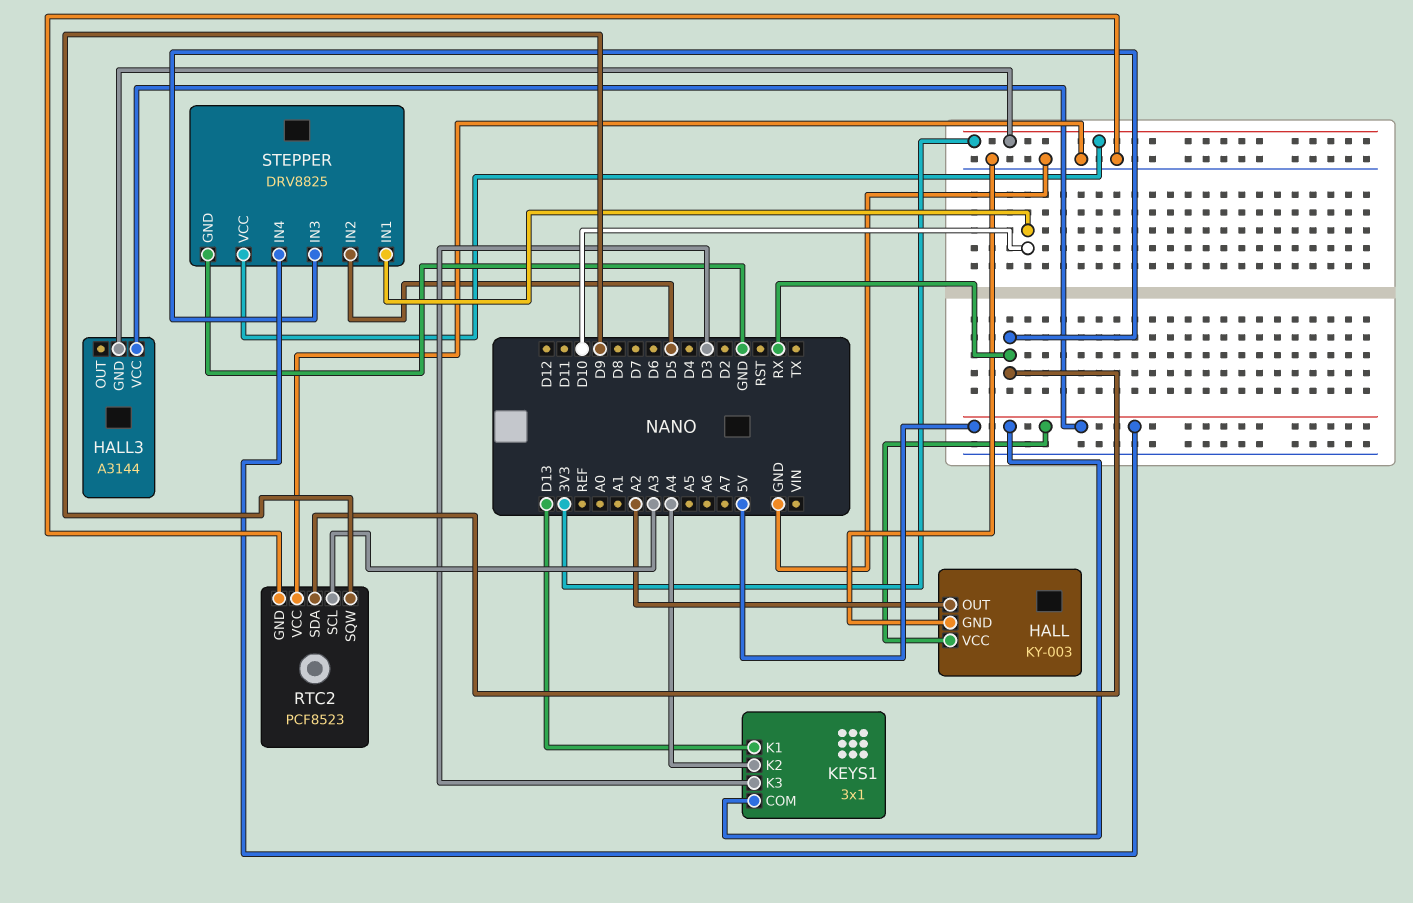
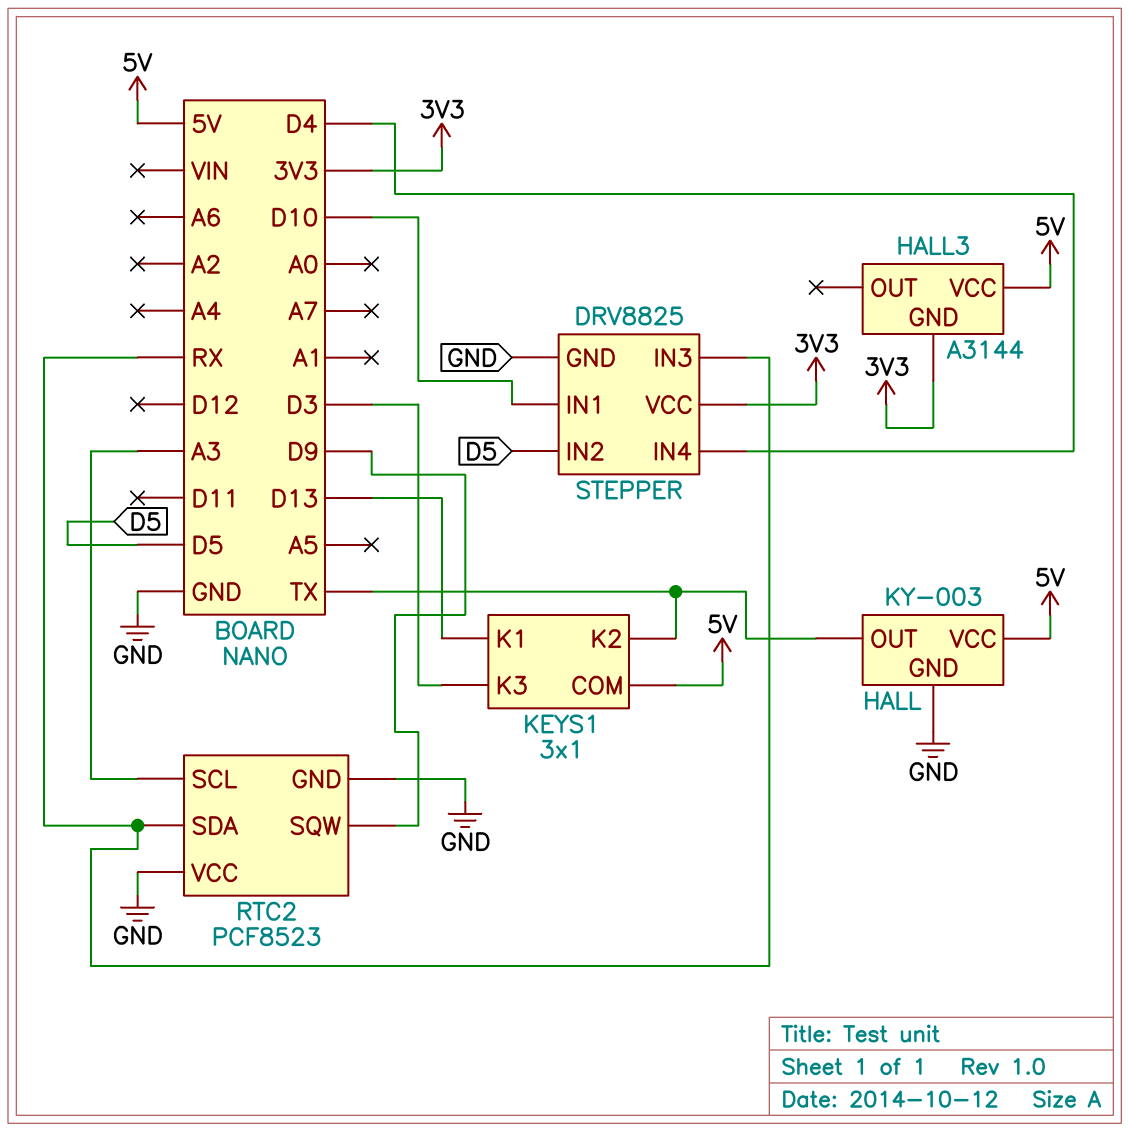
HALL pin OUT: A2 -> TX
KEYS1 pin K2: A4 -> TX
STEPPER pin IN4: 5V -> D4

